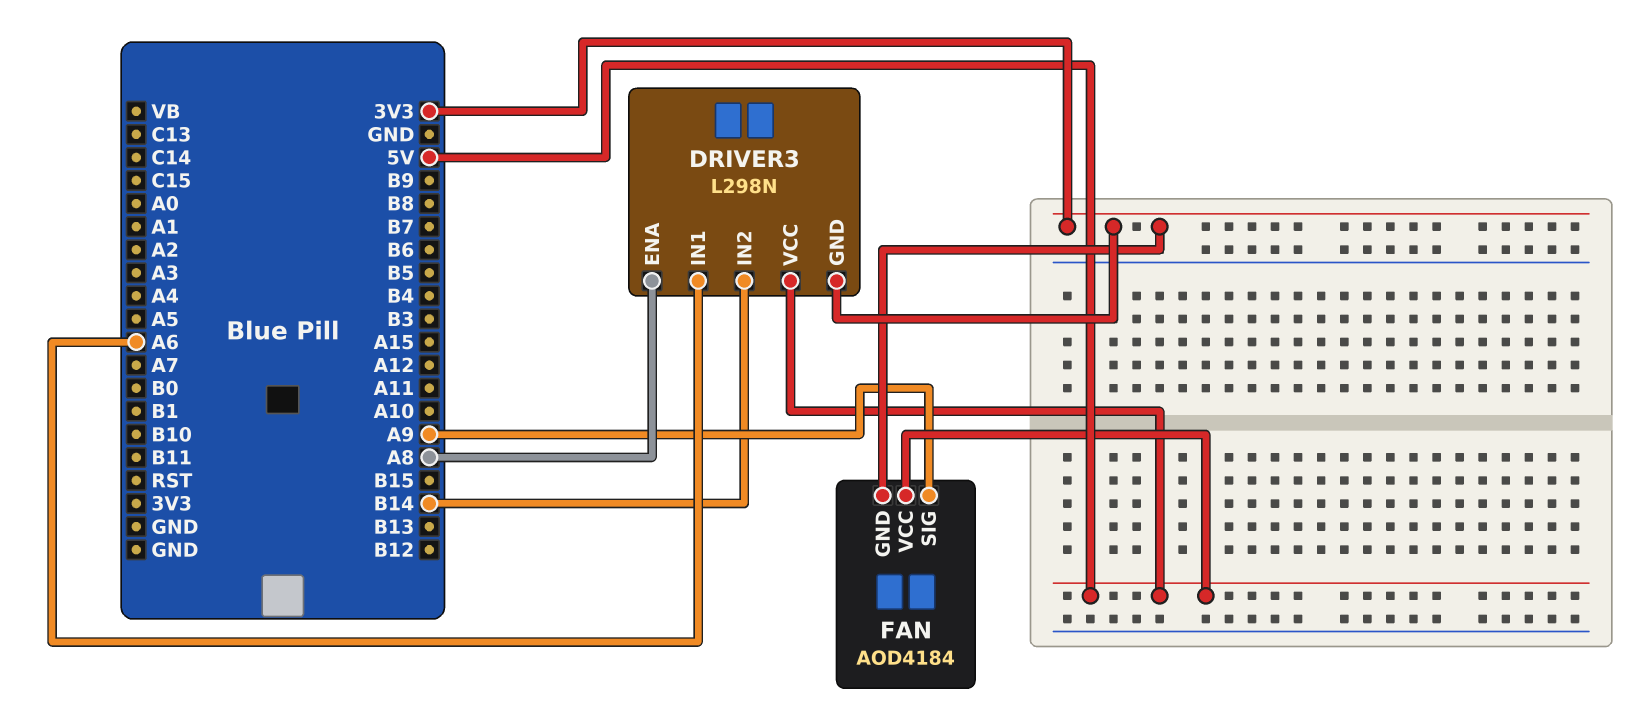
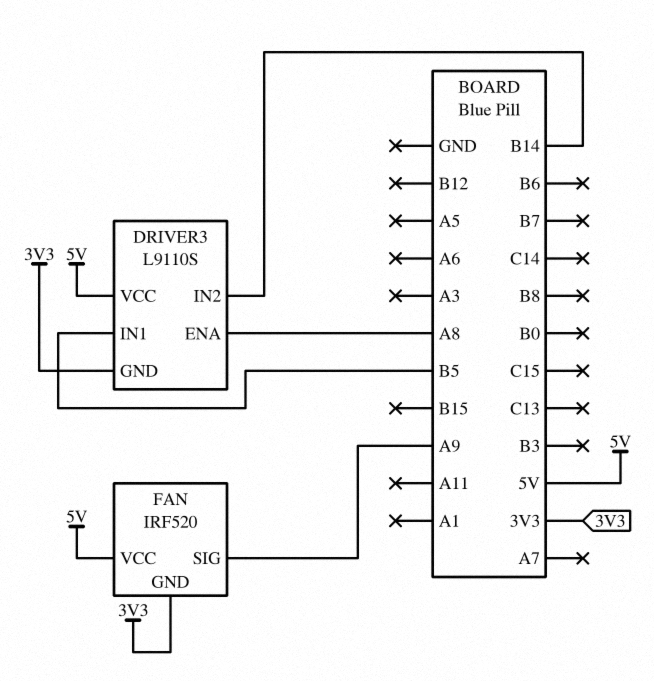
DRIVER3: L298N -> L9110S
DRIVER3 pin IN1: A6 -> B5
FAN: AOD4184 -> IRF520

